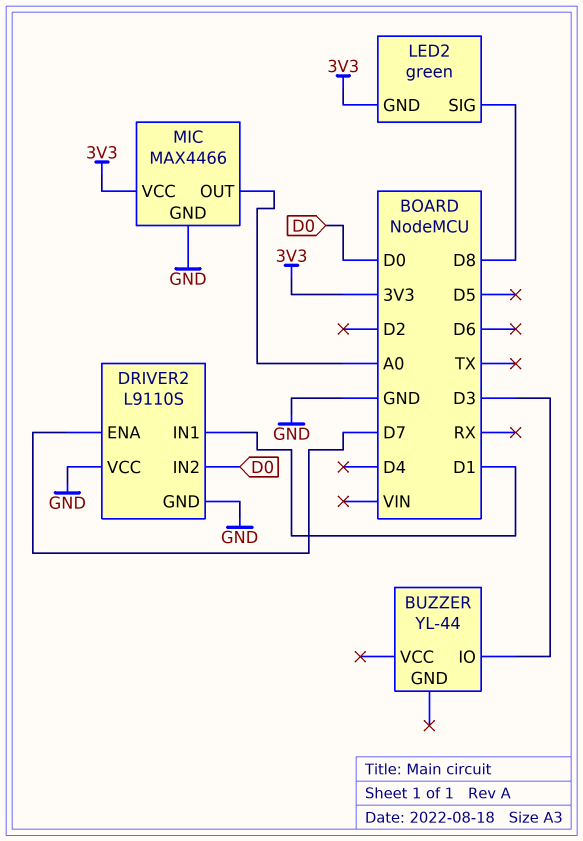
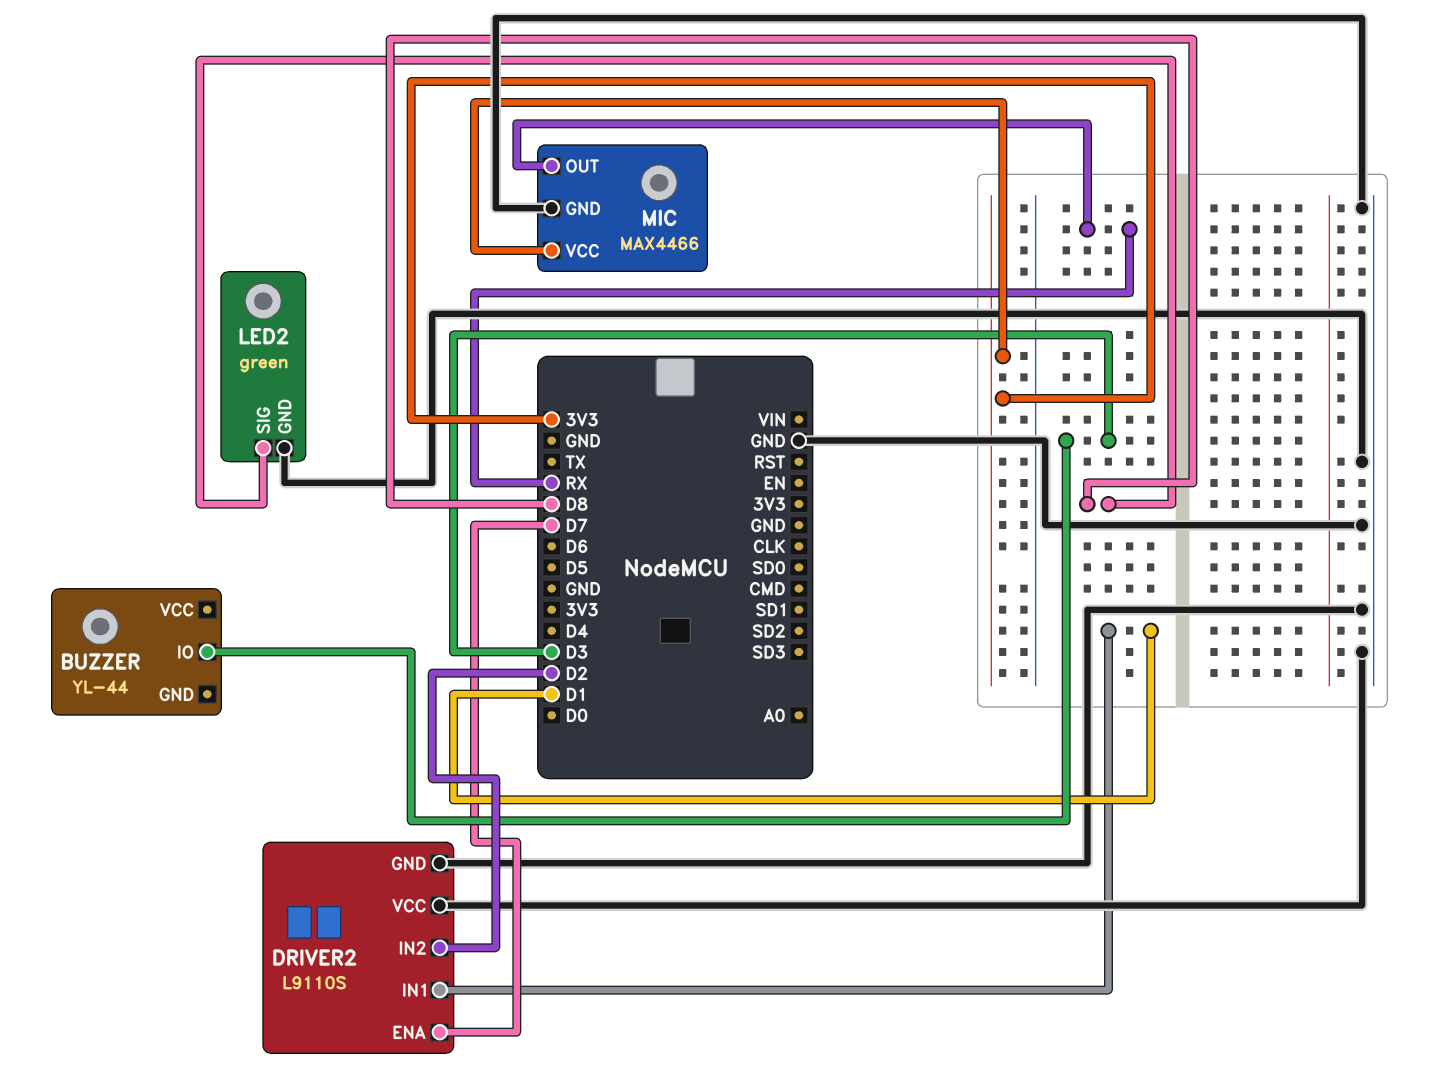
DRIVER2 pin IN2: D0 -> D2
LED2 pin GND: 3V3 -> GND
MIC pin OUT: A0 -> RX

